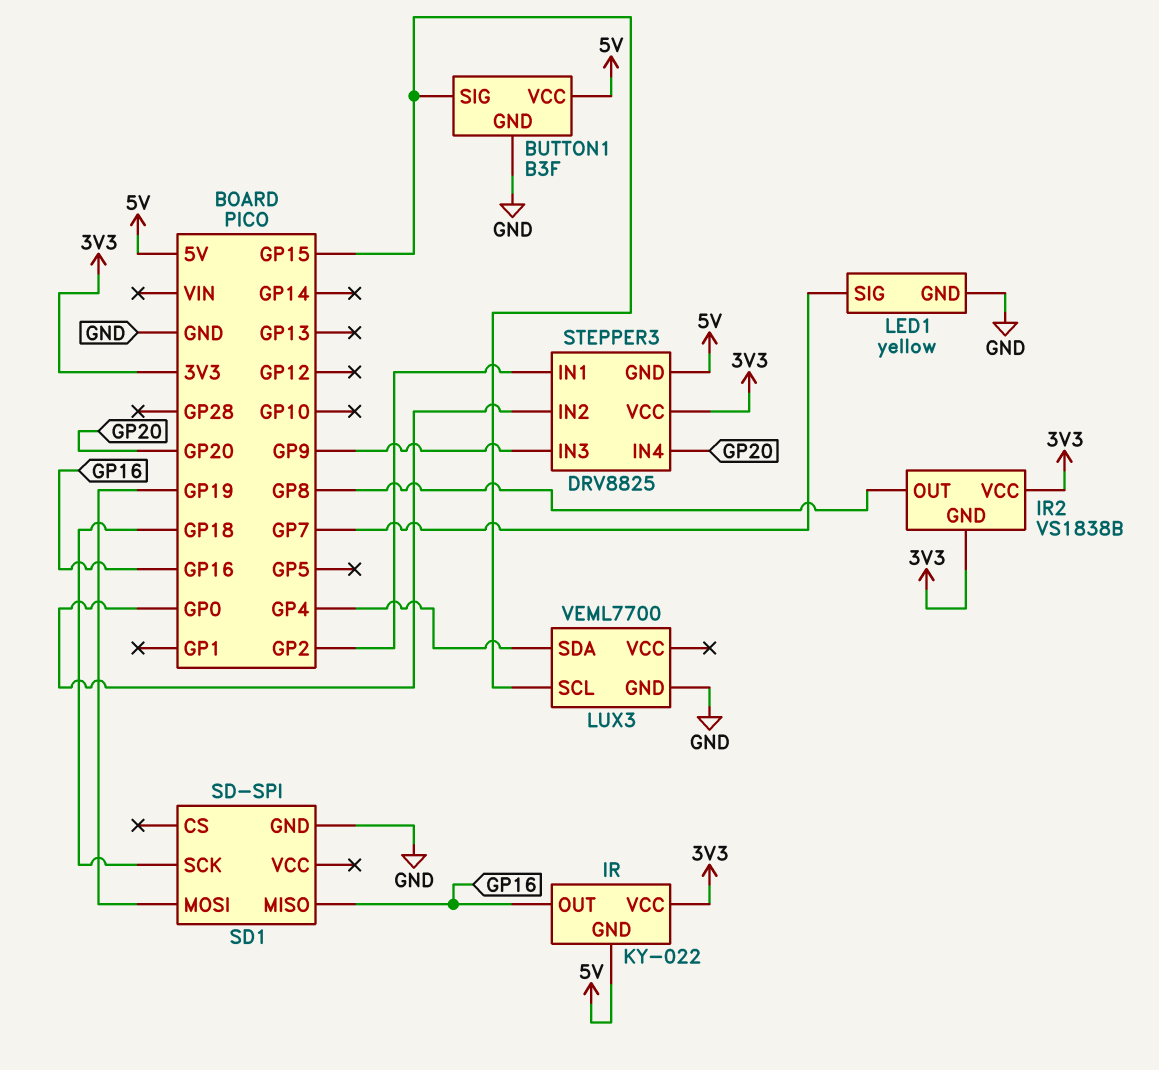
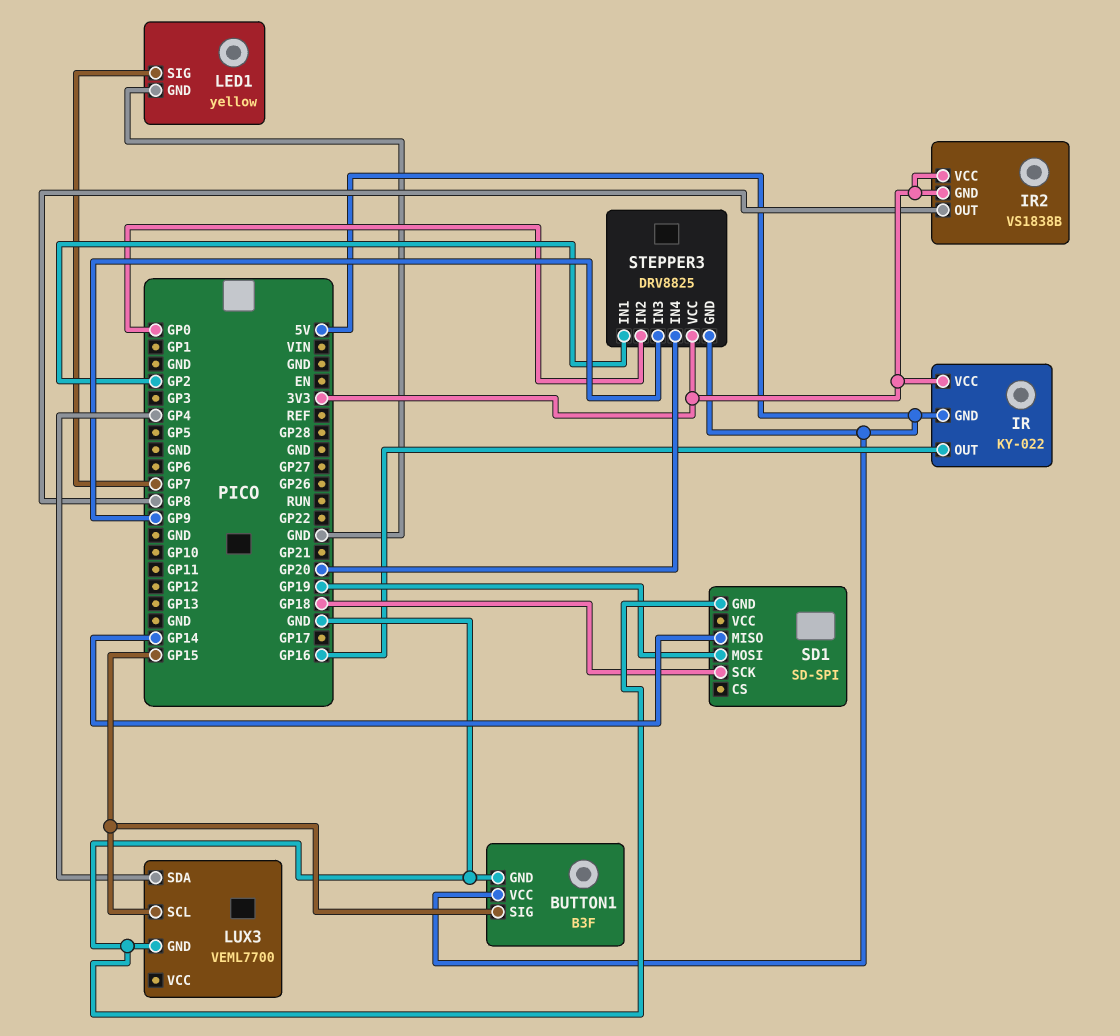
SD1 pin MISO: GP16 -> GP14

